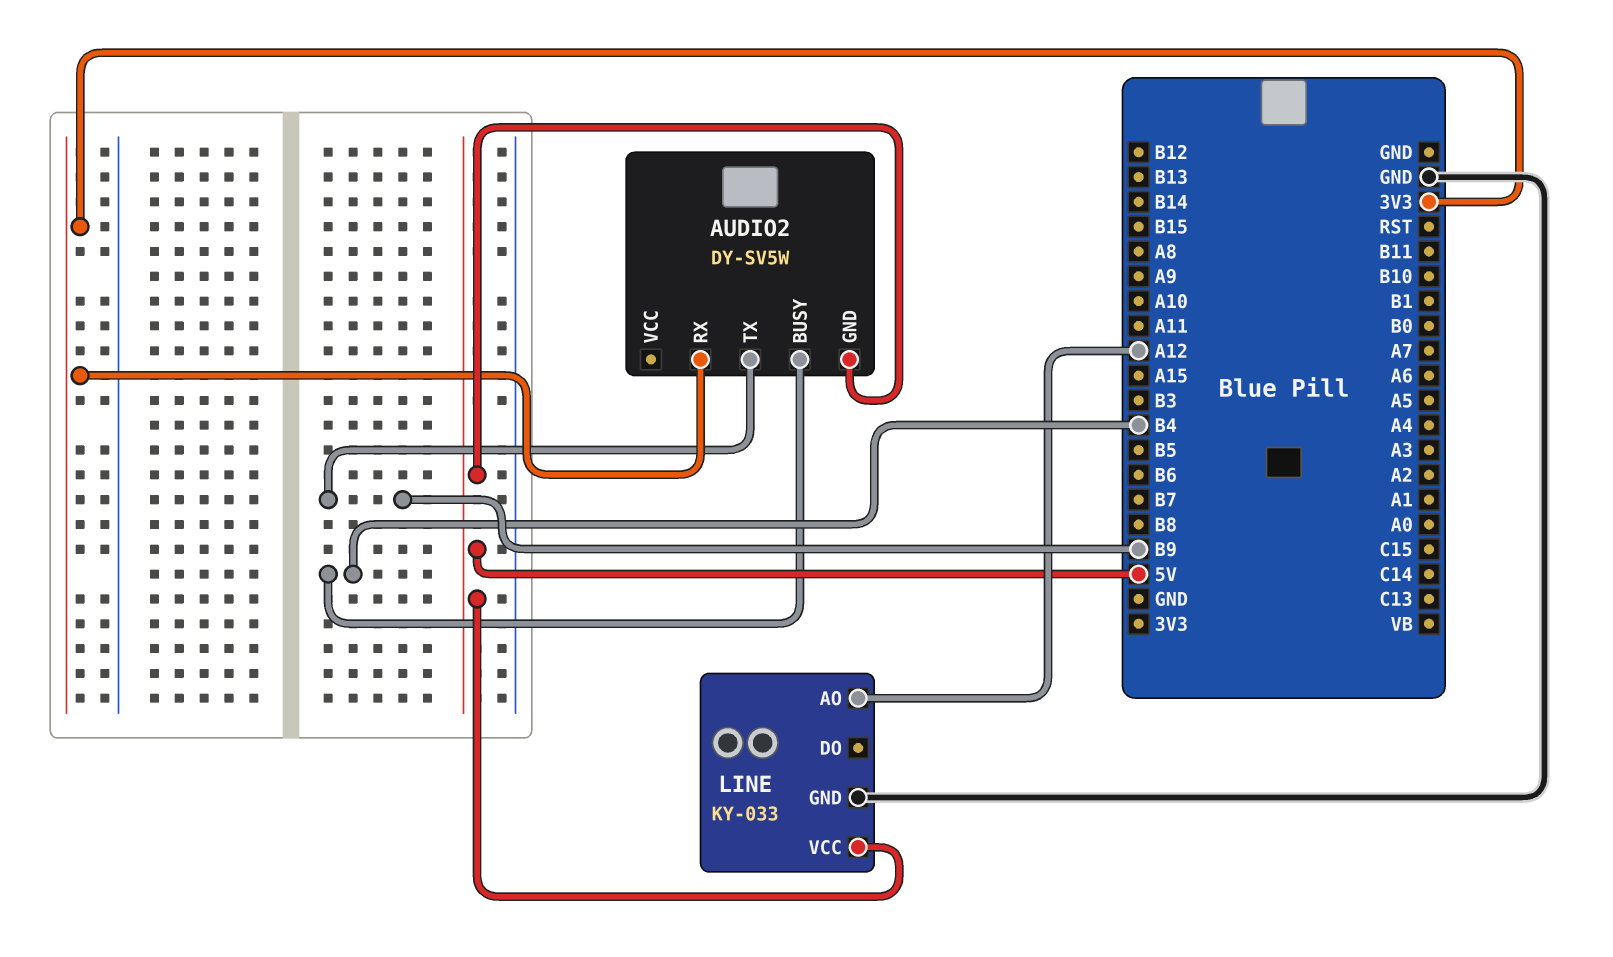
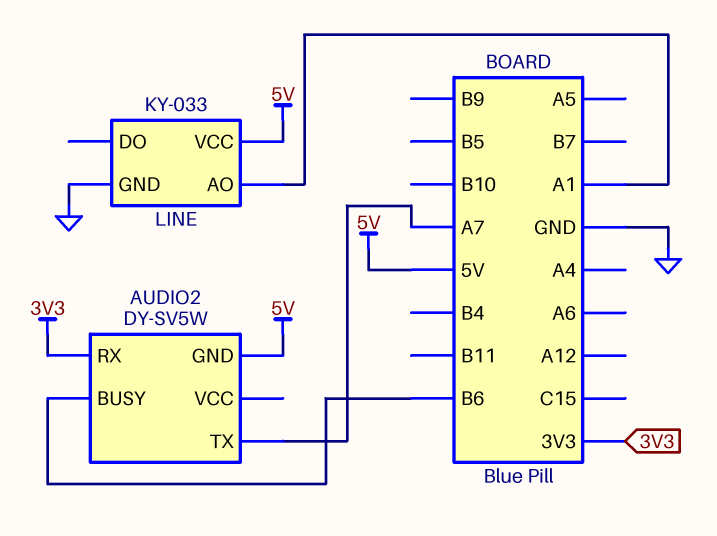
AUDIO2 pin BUSY: B4 -> B6
AUDIO2 pin TX: B9 -> A7
LINE pin AO: A12 -> A1

